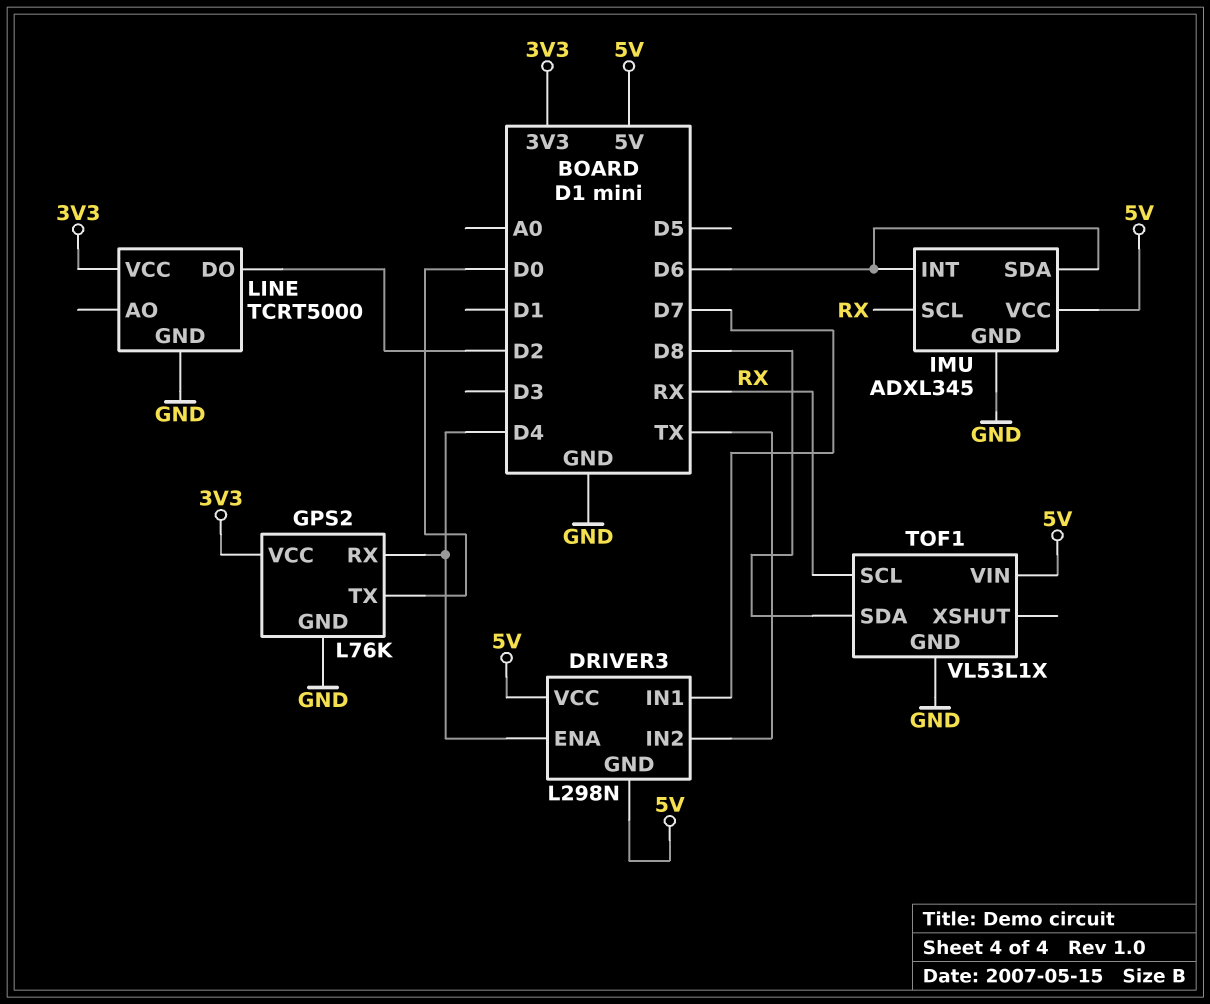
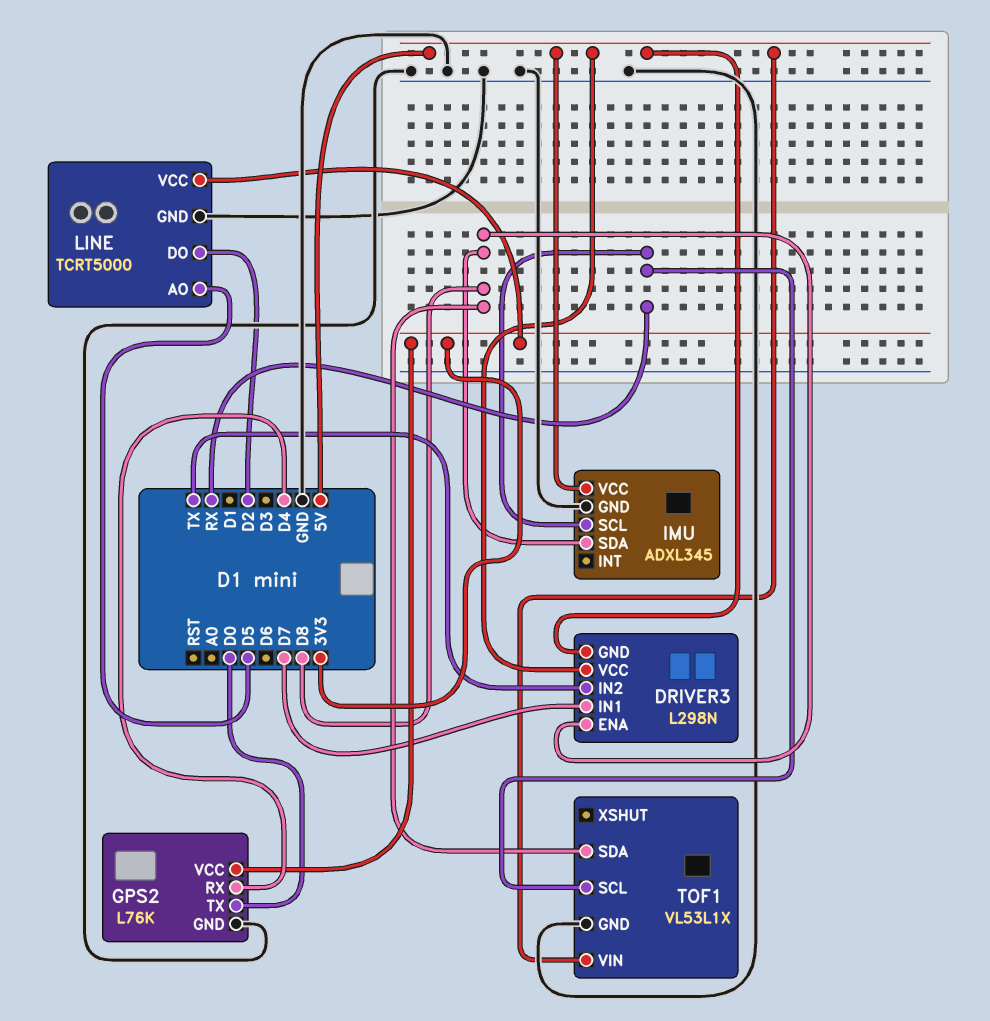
DRIVER3 pin ENA: D4 -> D8
IMU pin INT: D6 -> none
IMU pin SDA: D6 -> D8
LINE pin AO: none -> D5

